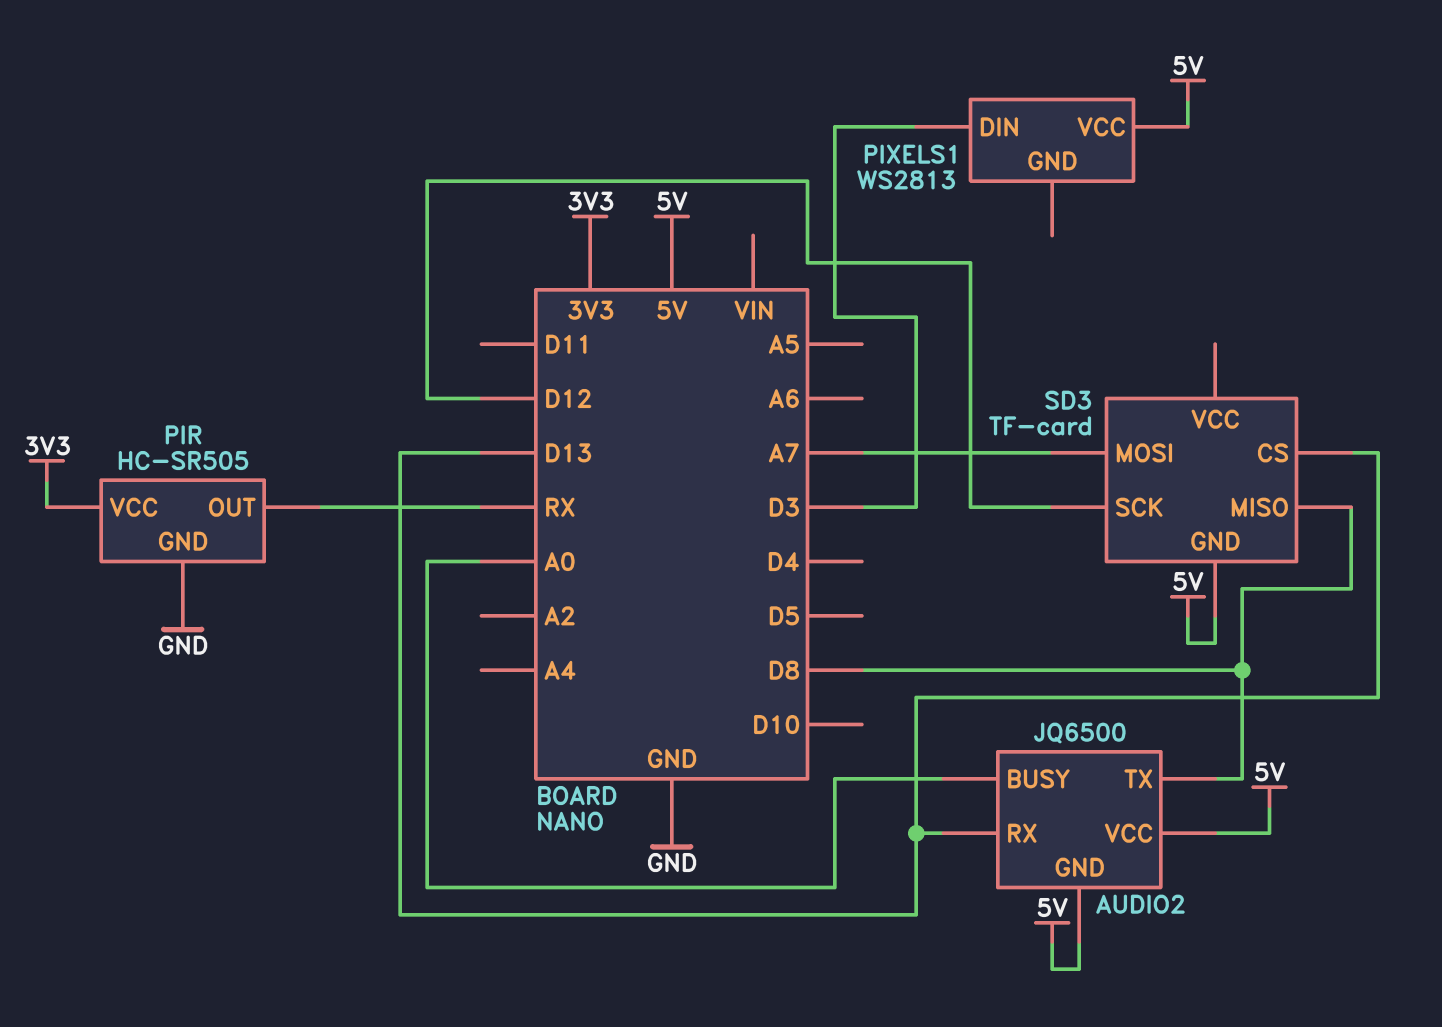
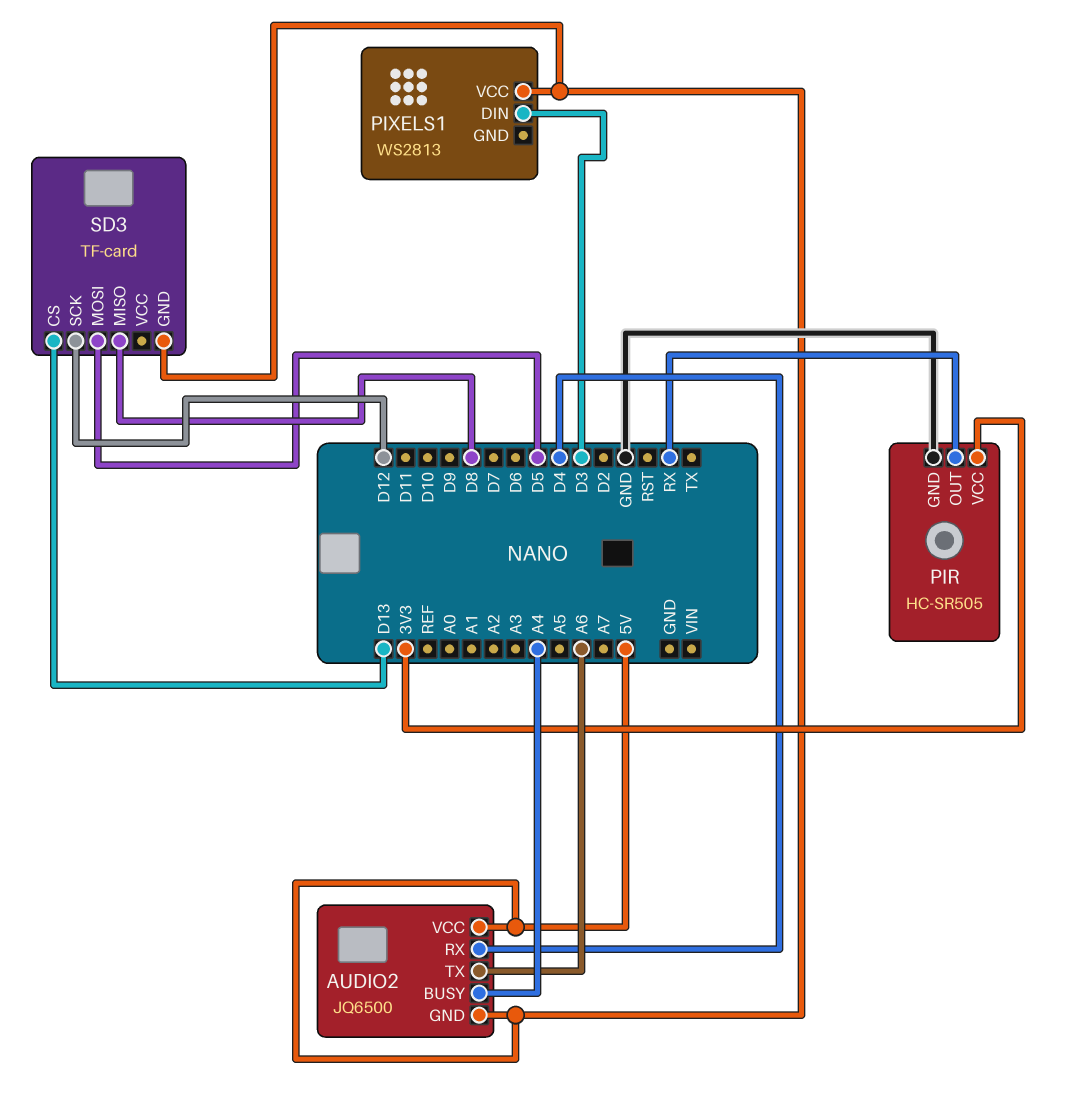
AUDIO2 pin BUSY: A0 -> A4
AUDIO2 pin RX: D13 -> D4
AUDIO2 pin TX: D8 -> A6
SD3 pin MOSI: A7 -> D5

